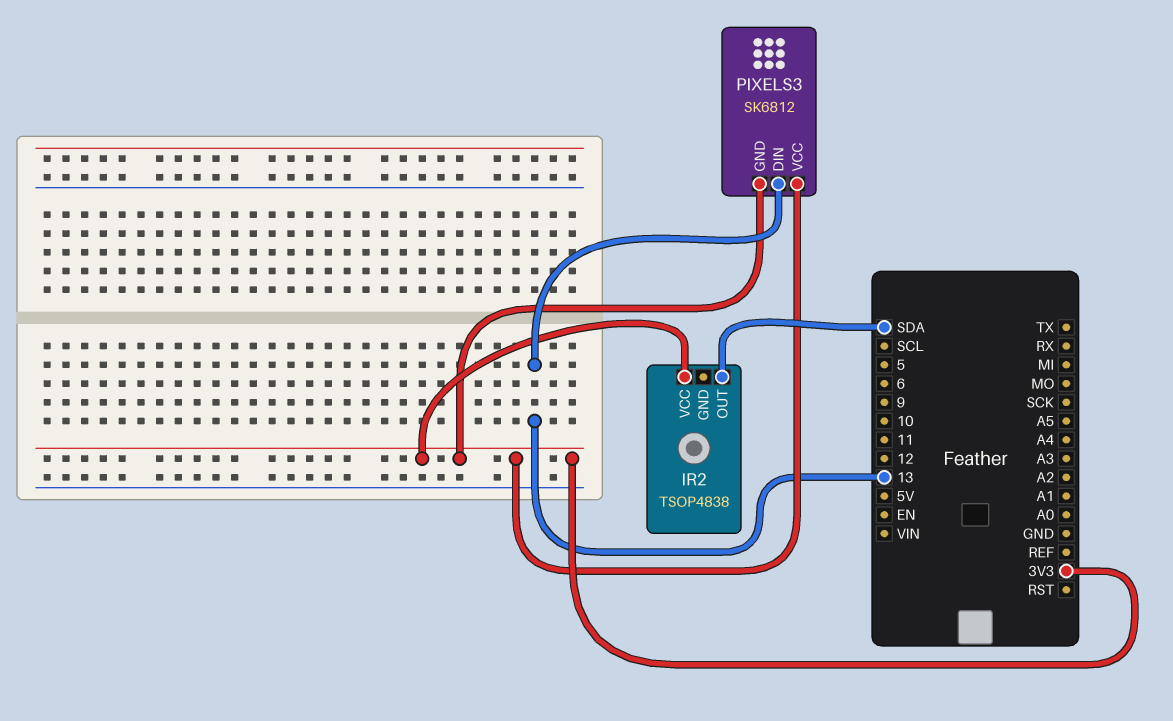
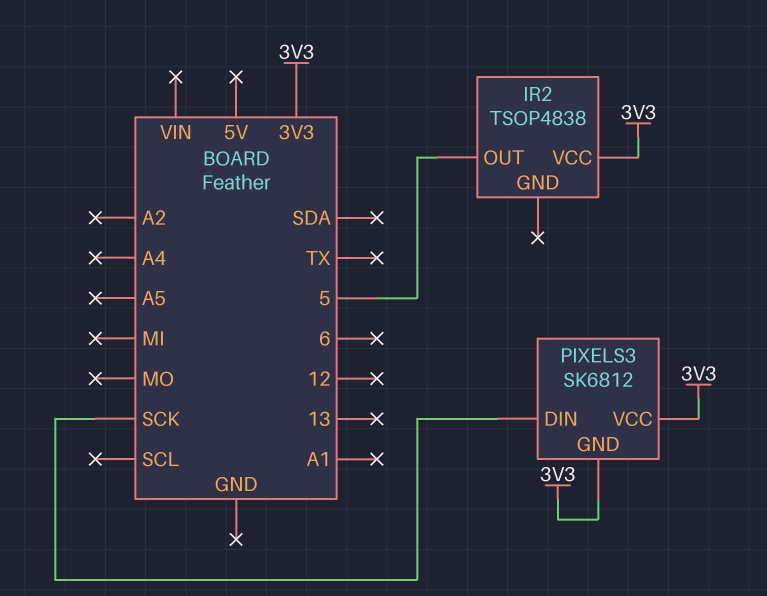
IR2 pin OUT: SDA -> 5
PIXELS3 pin DIN: 13 -> SCK

